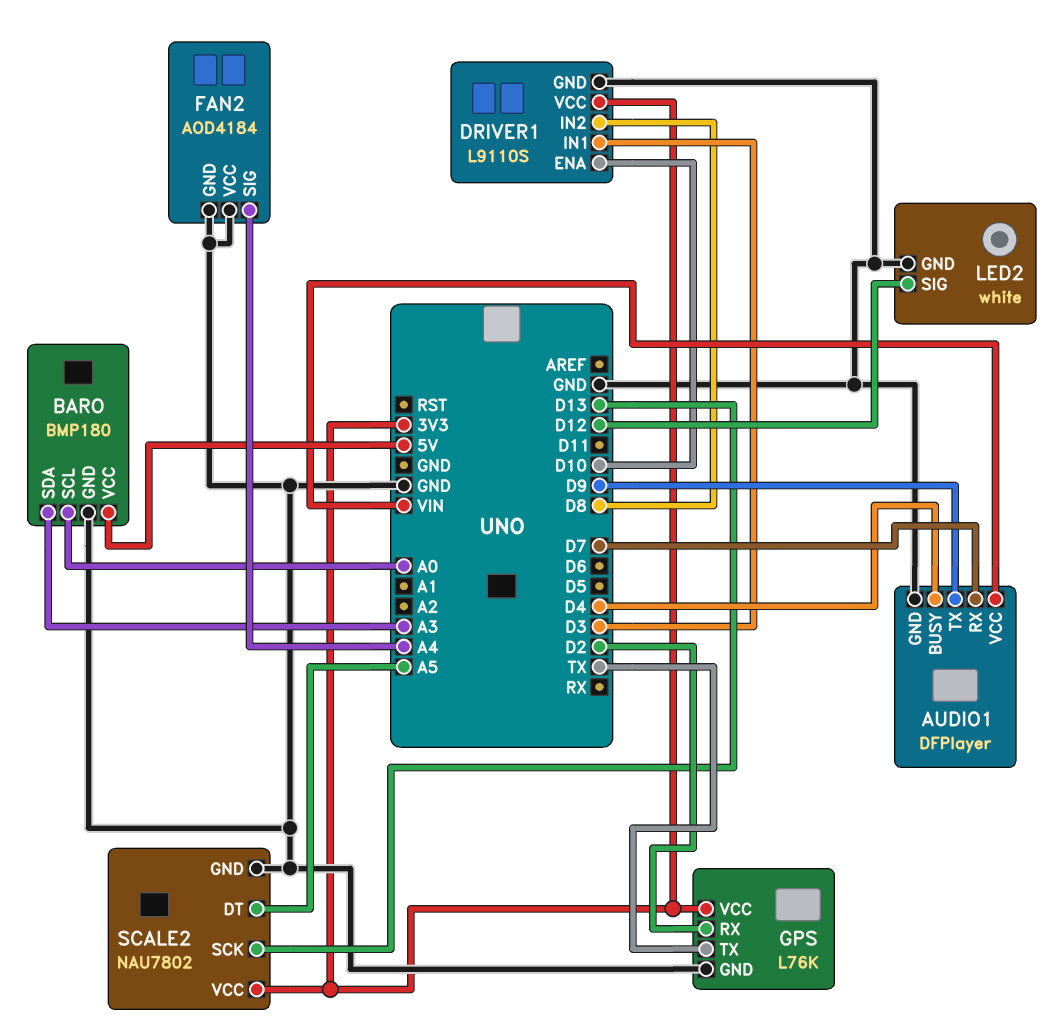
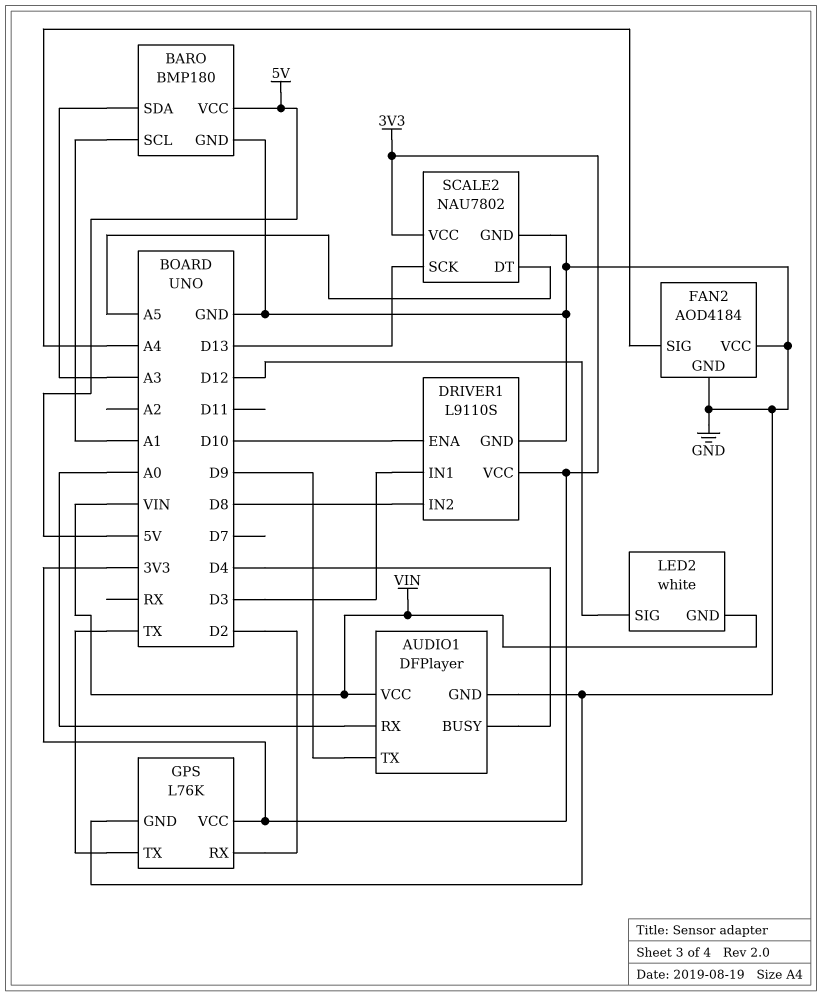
AUDIO1 pin RX: D7 -> A0
BARO pin SCL: A0 -> A1
LED2 pin GND: GND -> VIN

